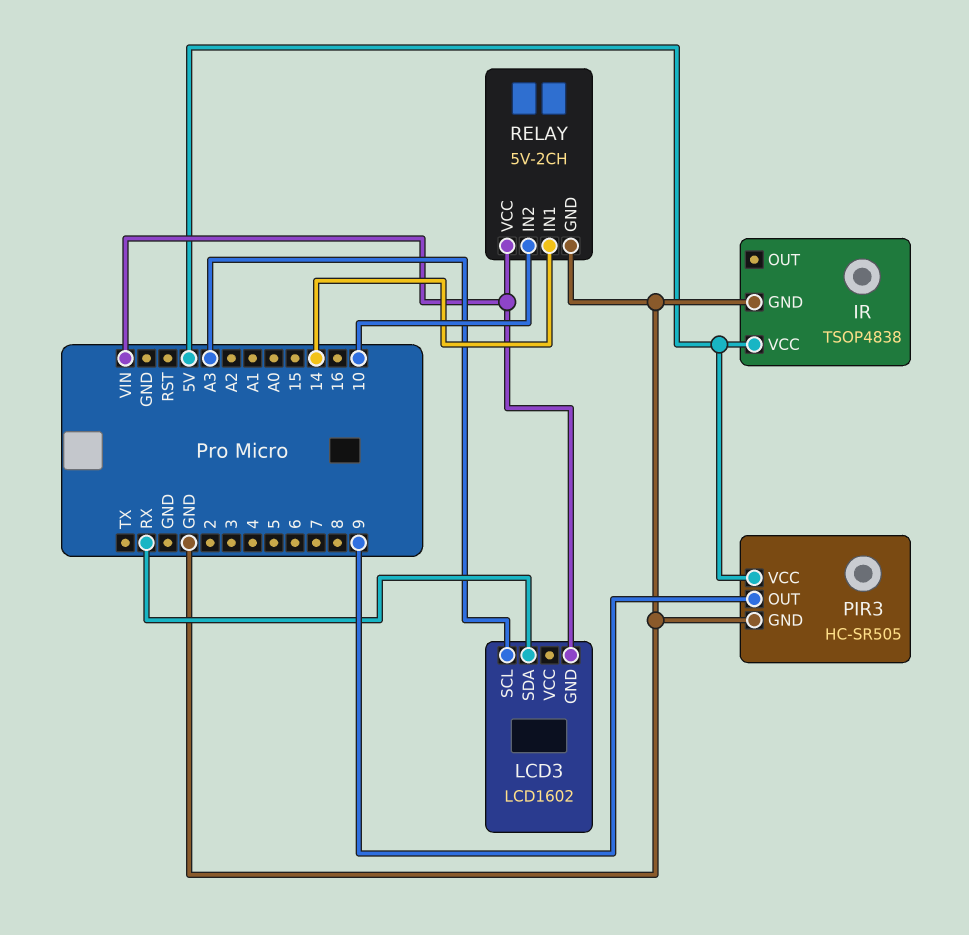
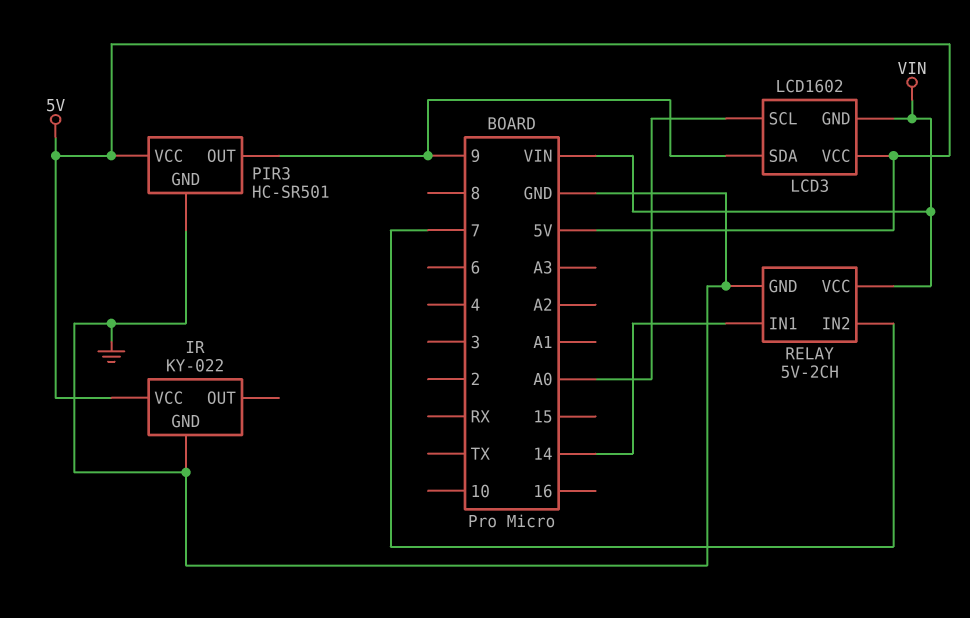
IR: TSOP4838 -> KY-022
LCD3 pin SCL: A3 -> A0
LCD3 pin SDA: RX -> 9
LCD3 pin VCC: none -> 5V
PIR3: HC-SR505 -> HC-SR501
RELAY pin IN2: 10 -> 7

